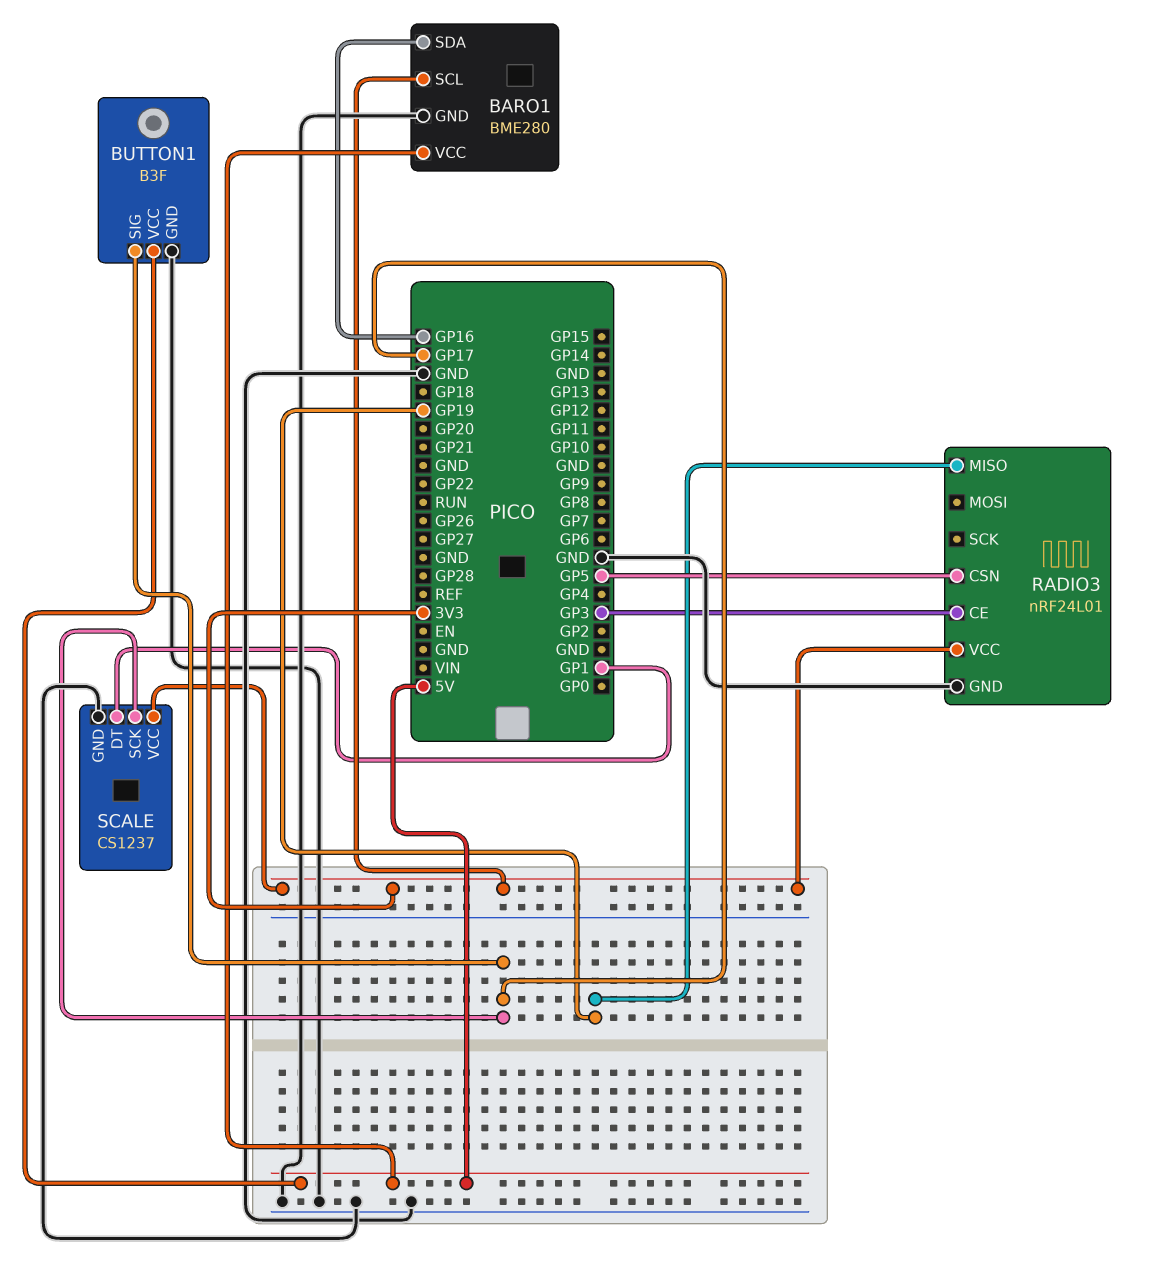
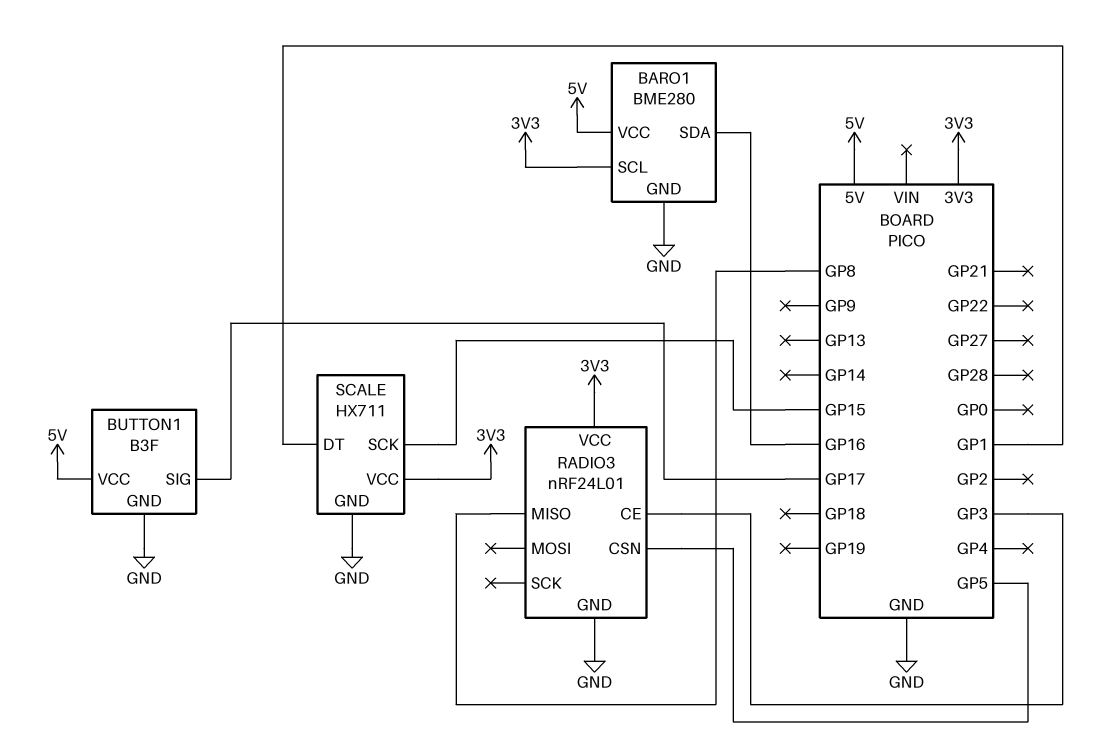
RADIO3 pin MISO: GP19 -> GP8
SCALE: CS1237 -> HX711
SCALE pin SCK: GP17 -> GP15

